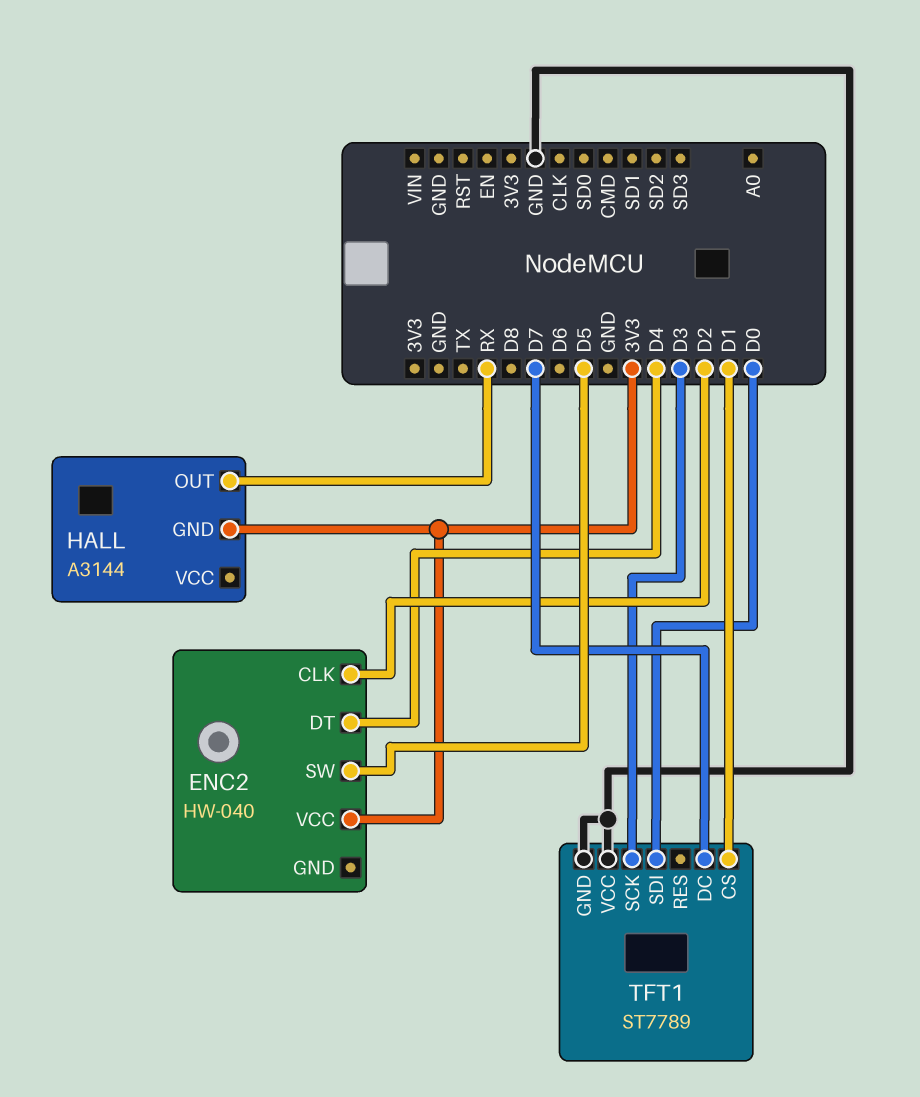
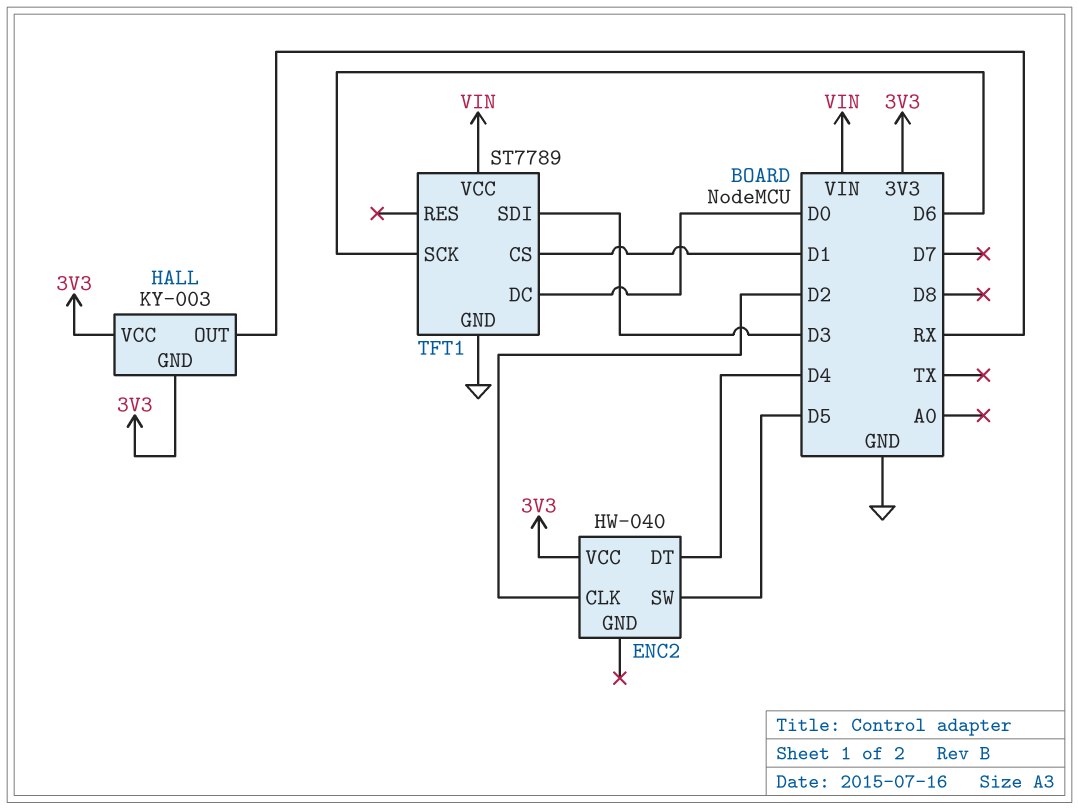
HALL: A3144 -> KY-003
HALL pin VCC: none -> 3V3
TFT1 pin DC: D7 -> D0
TFT1 pin SCK: D3 -> D6
TFT1 pin SDI: D0 -> D3
TFT1 pin VCC: GND -> VIN

